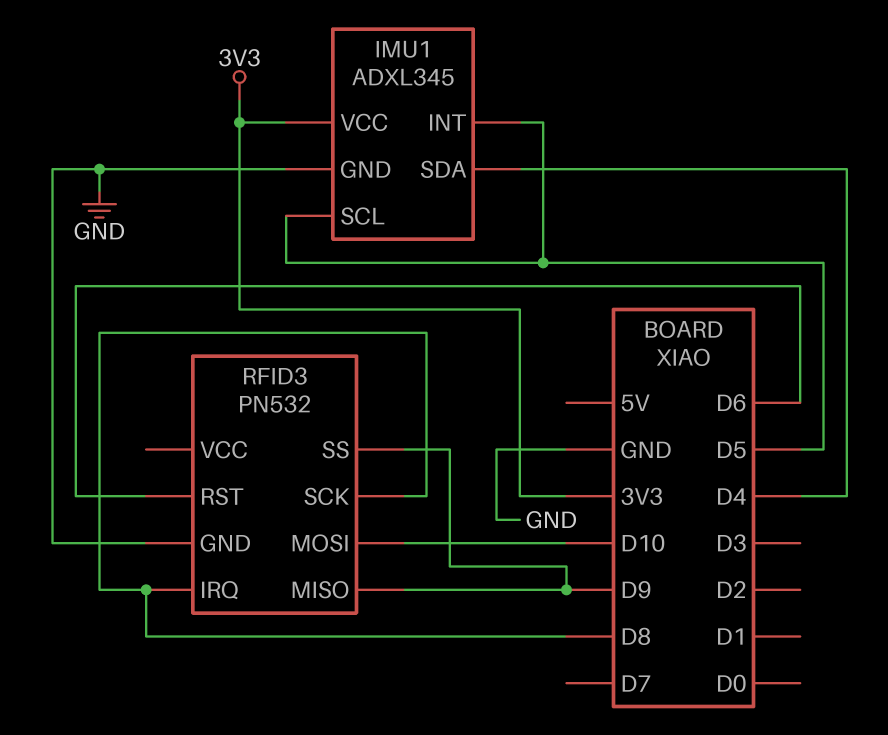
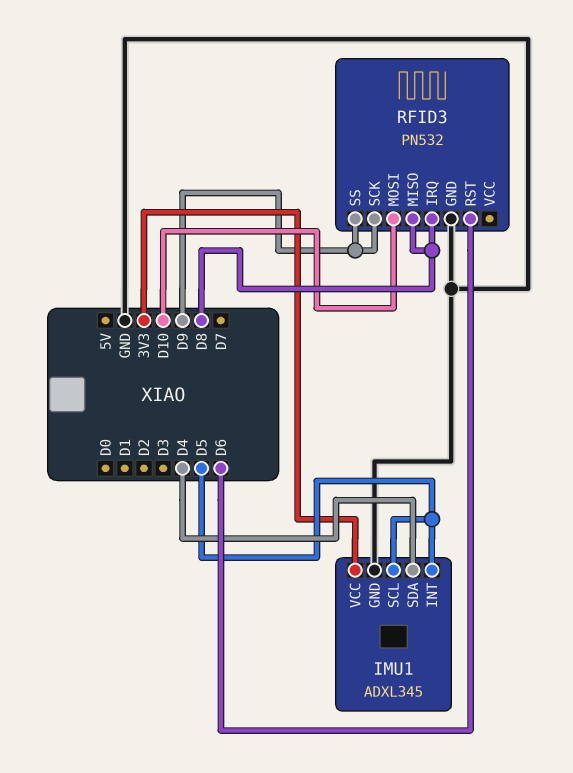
RFID3 pin MISO: D9 -> D8
RFID3 pin SCK: D8 -> D9

